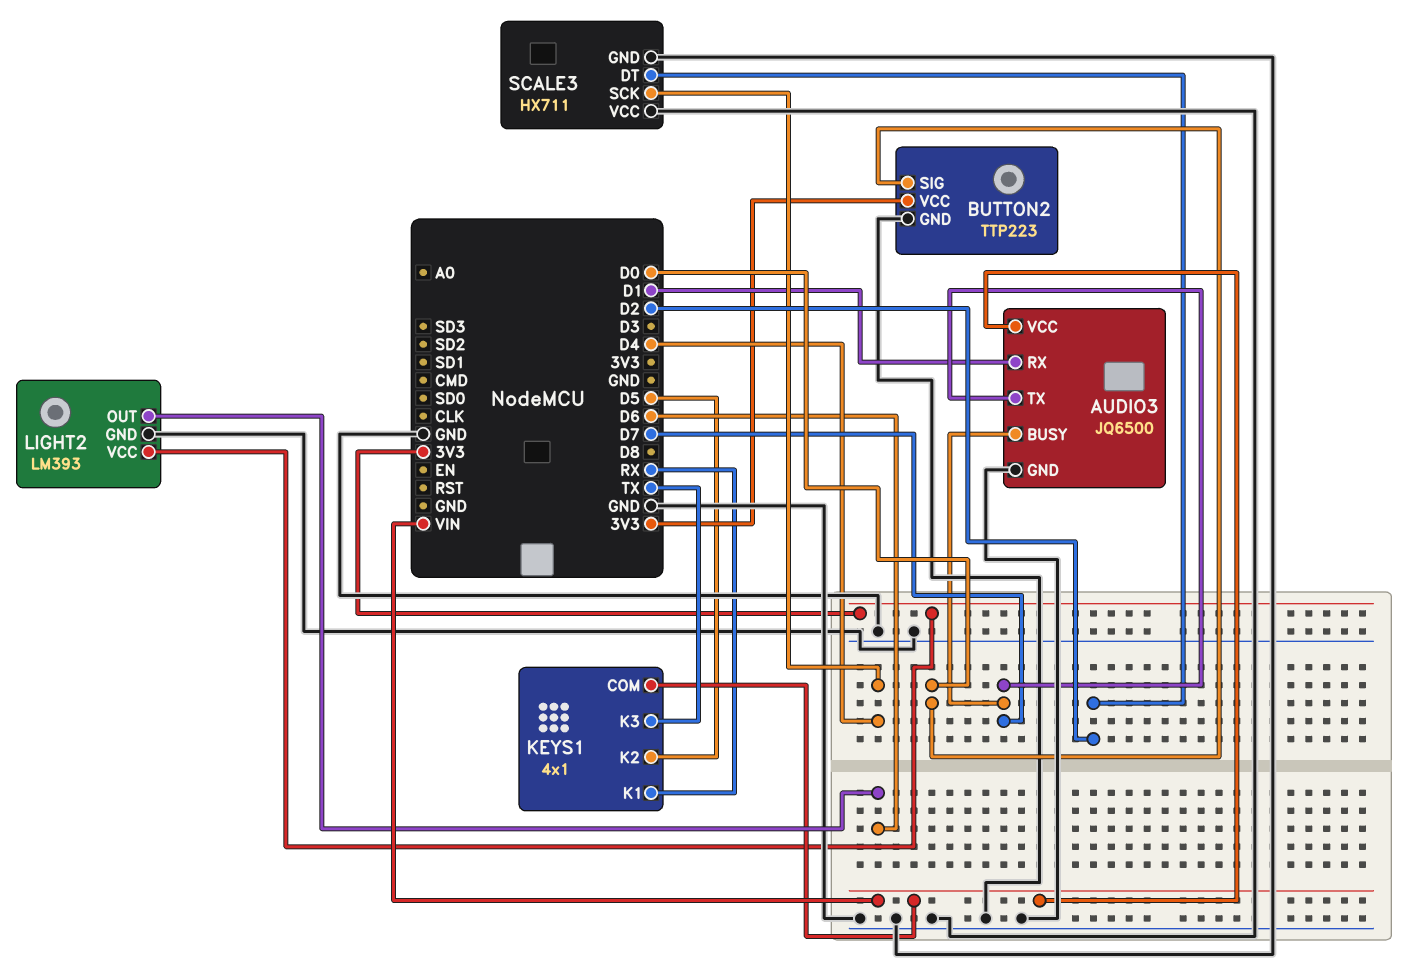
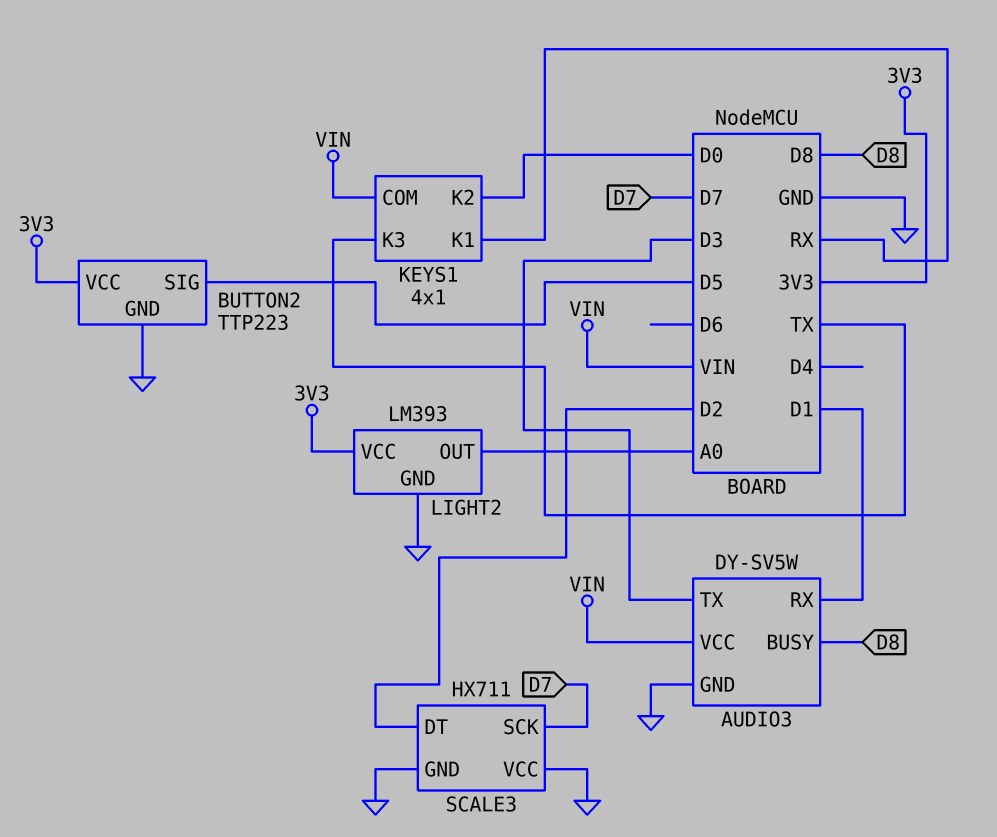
AUDIO3: JQ6500 -> DY-SV5W
AUDIO3 pin BUSY: D7 -> D8
AUDIO3 pin TX: D7 -> D3
BUTTON2 pin SIG: D0 -> D5
KEYS1 pin K2: D5 -> D0
LIGHT2 pin OUT: D6 -> A0
SCALE3 pin SCK: D4 -> D7

